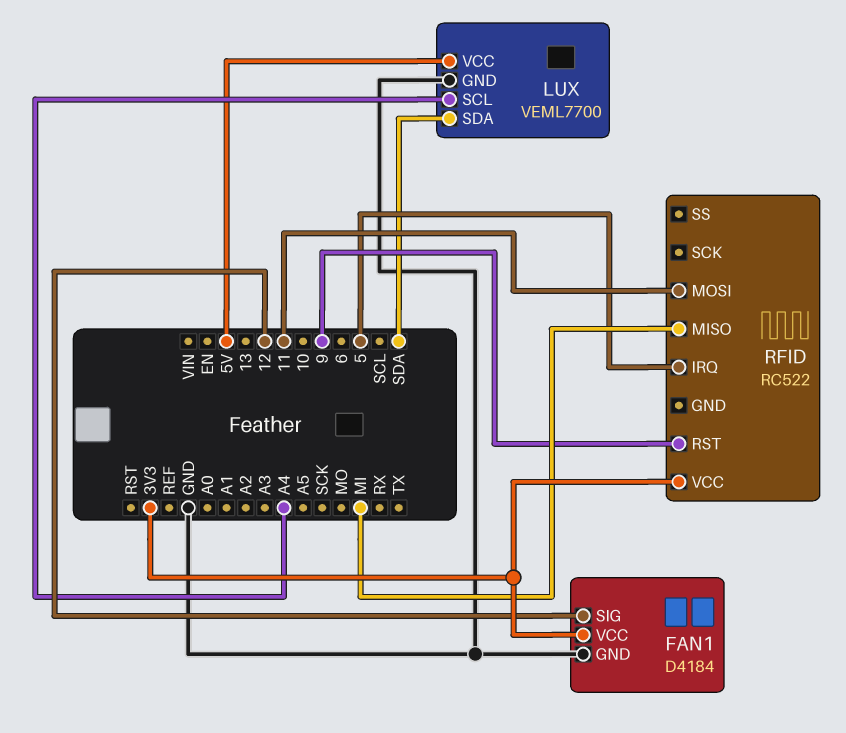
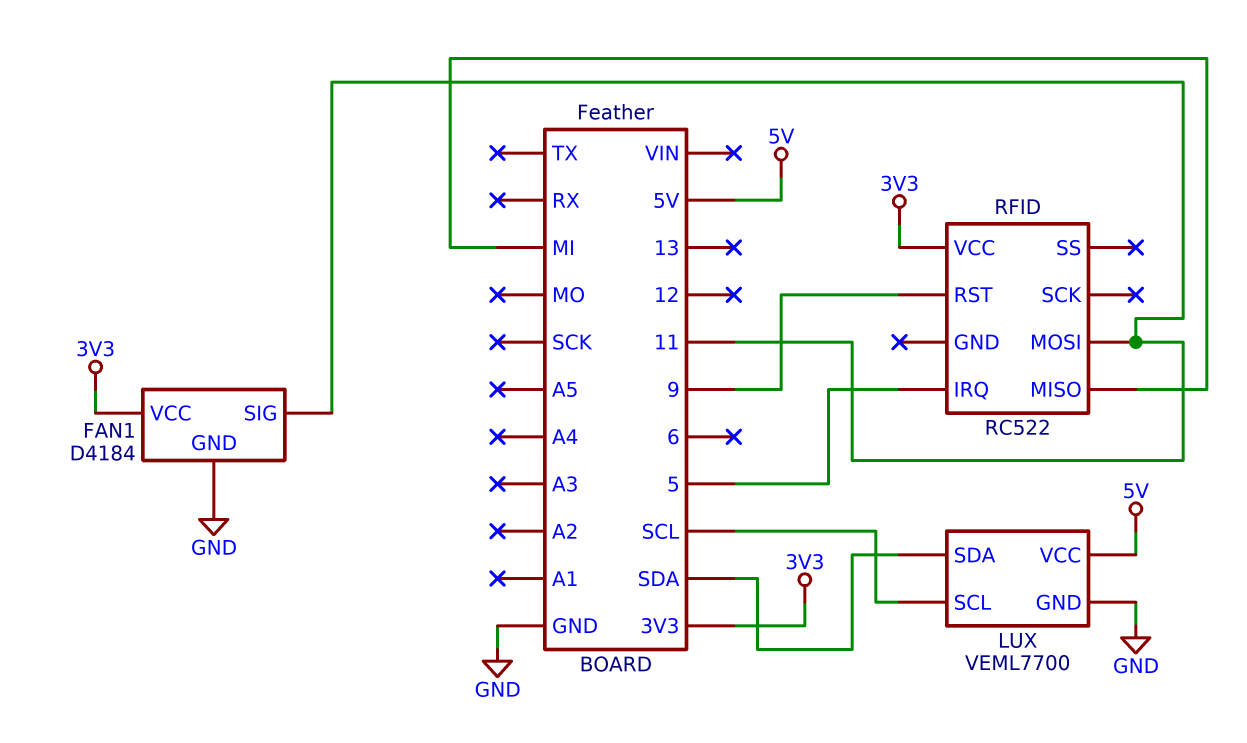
FAN1 pin SIG: 12 -> 11
LUX pin SCL: A4 -> SCL

